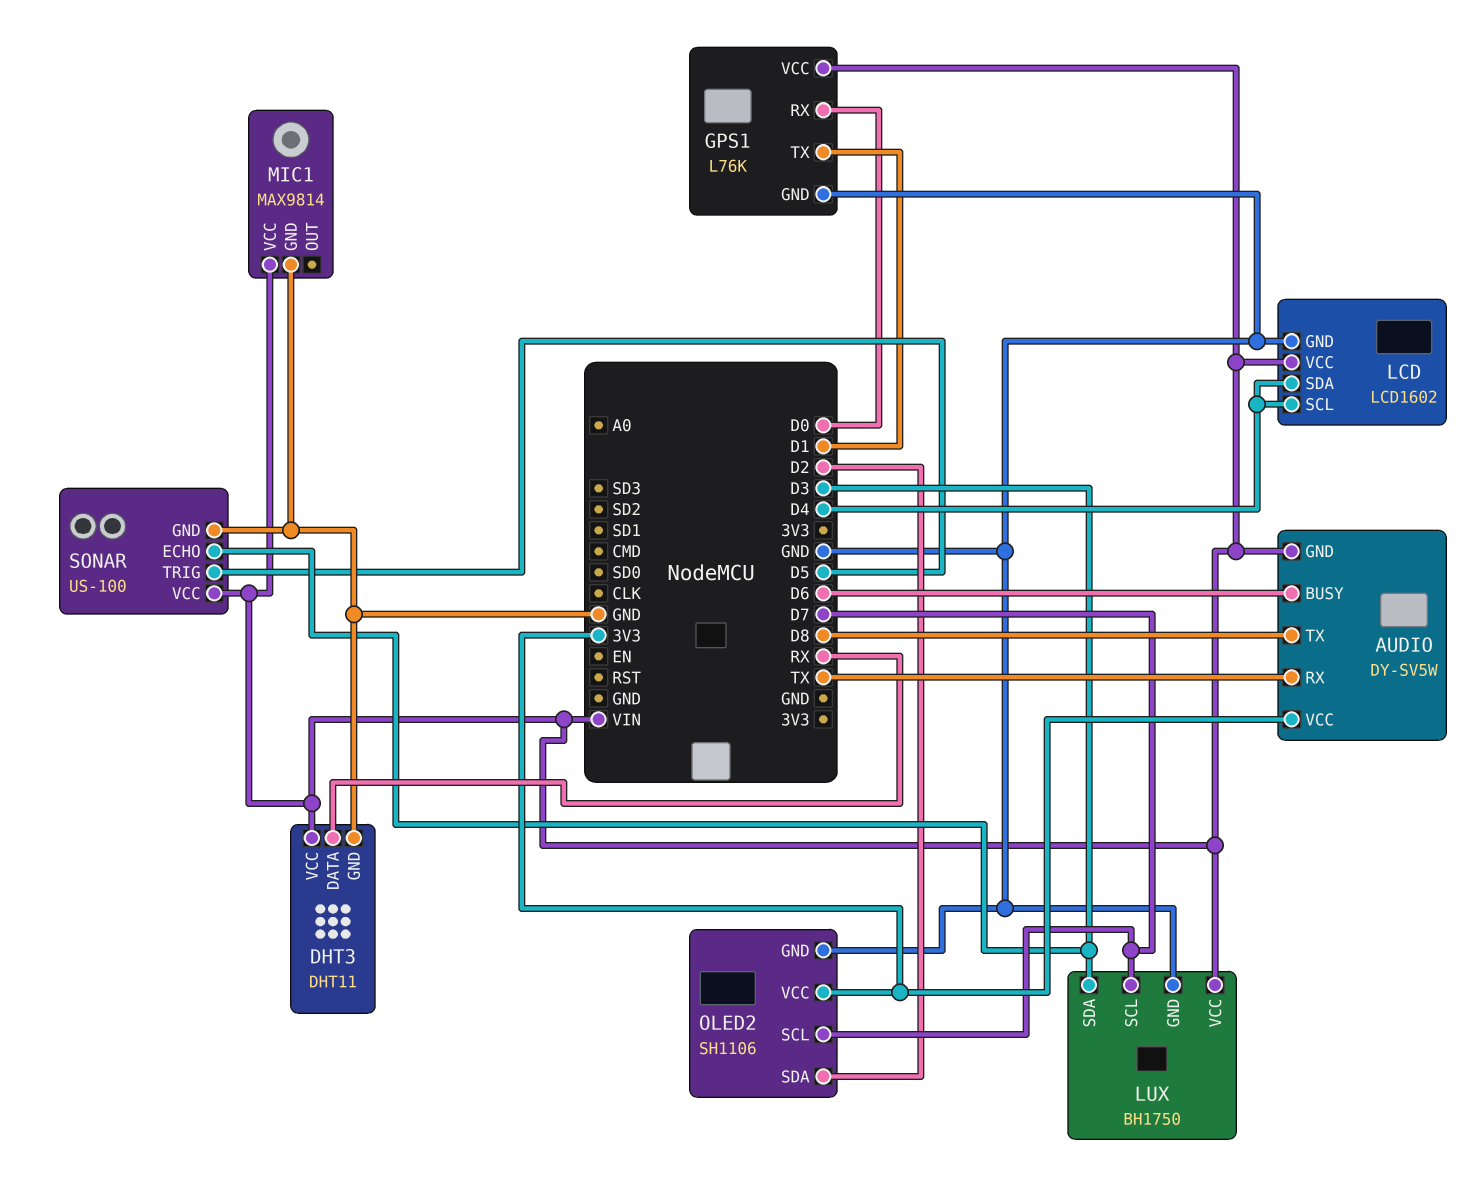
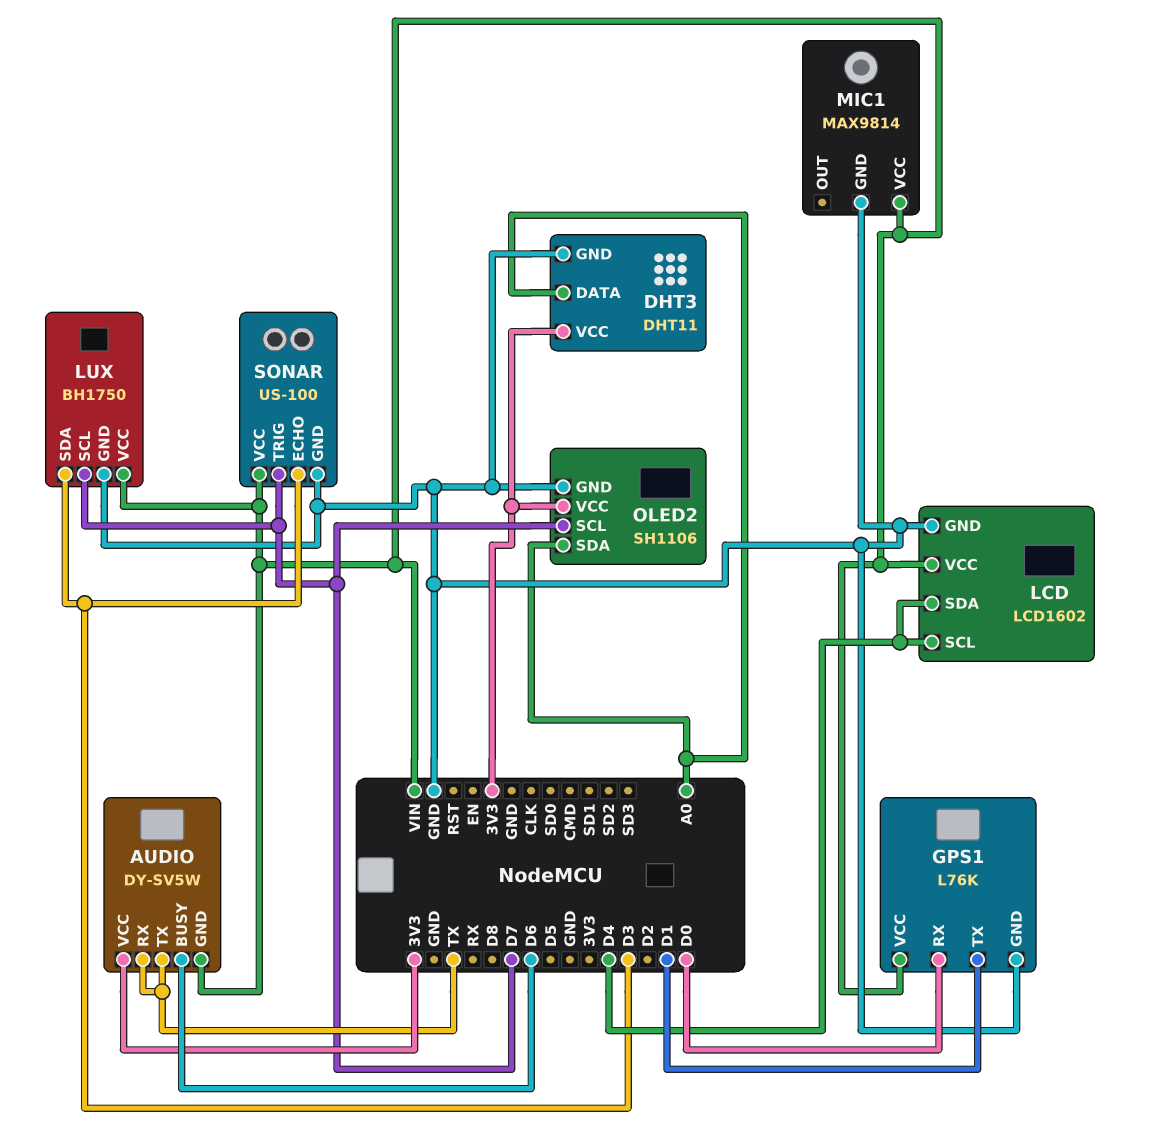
AUDIO pin TX: D8 -> TX
DHT3 pin DATA: RX -> A0
DHT3 pin VCC: VIN -> 3V3
OLED2 pin SDA: D2 -> A0
SONAR pin TRIG: D5 -> D7

